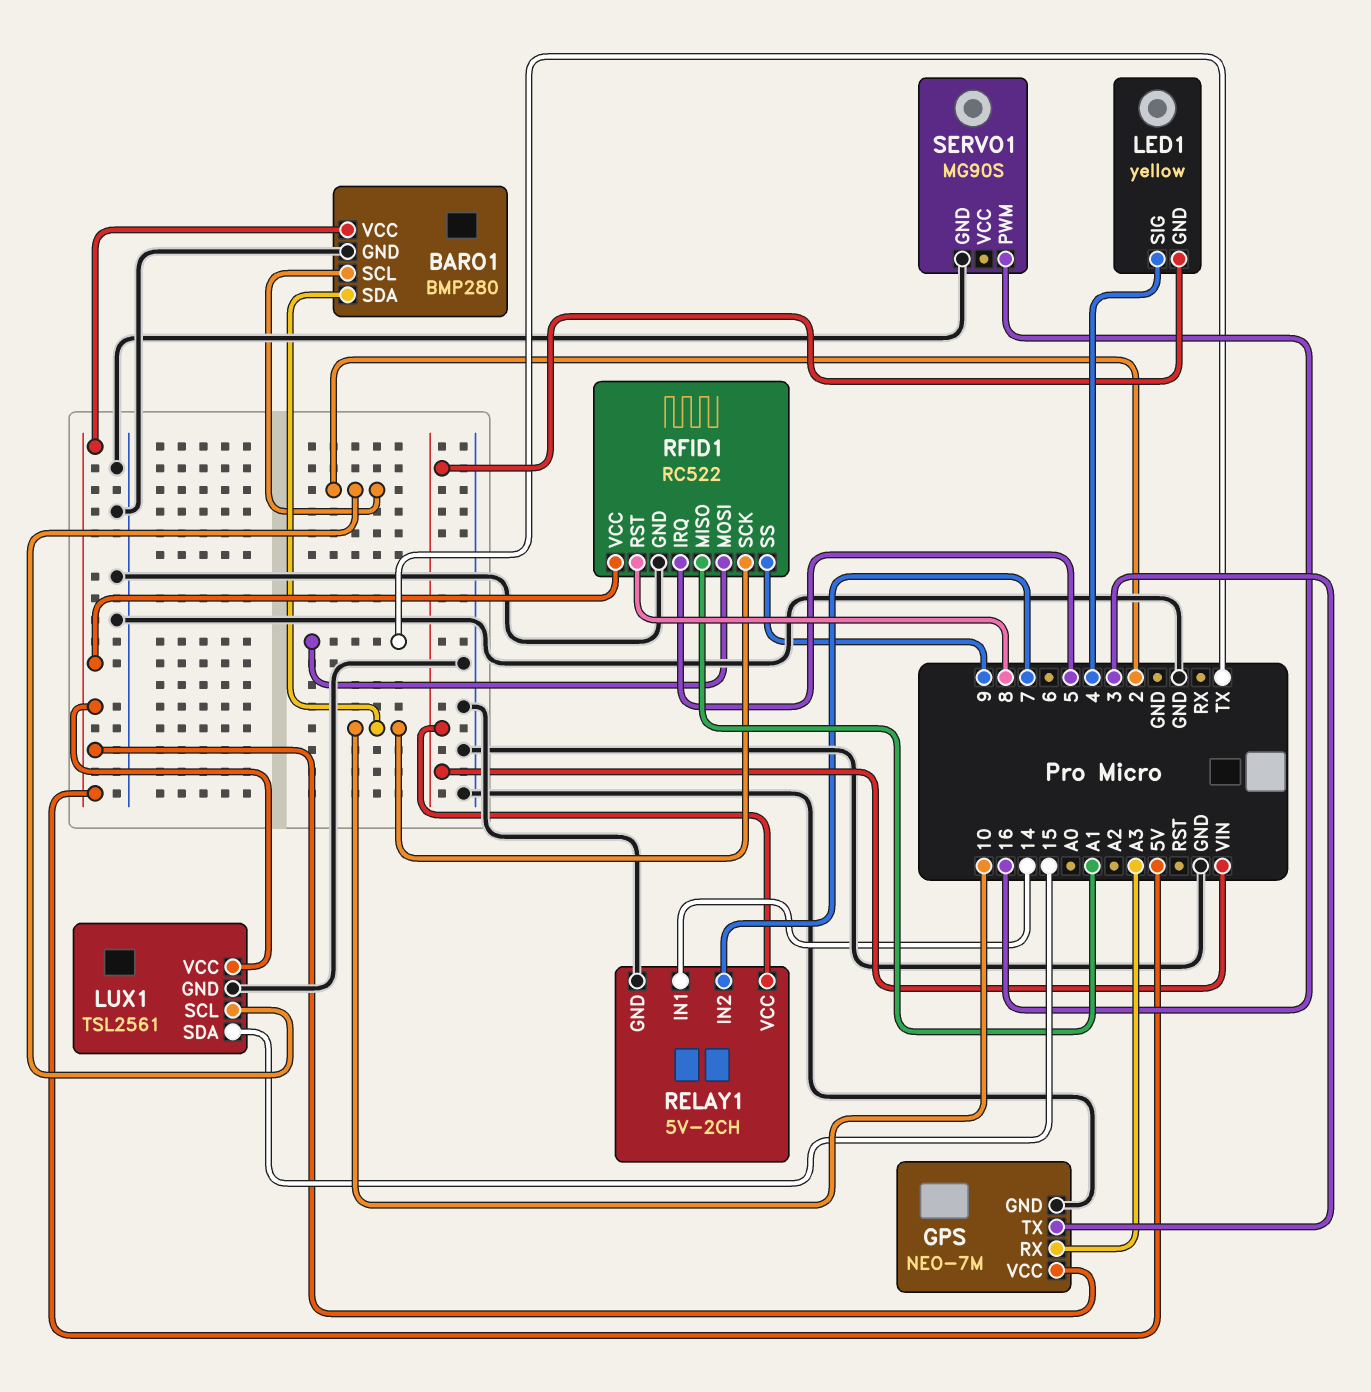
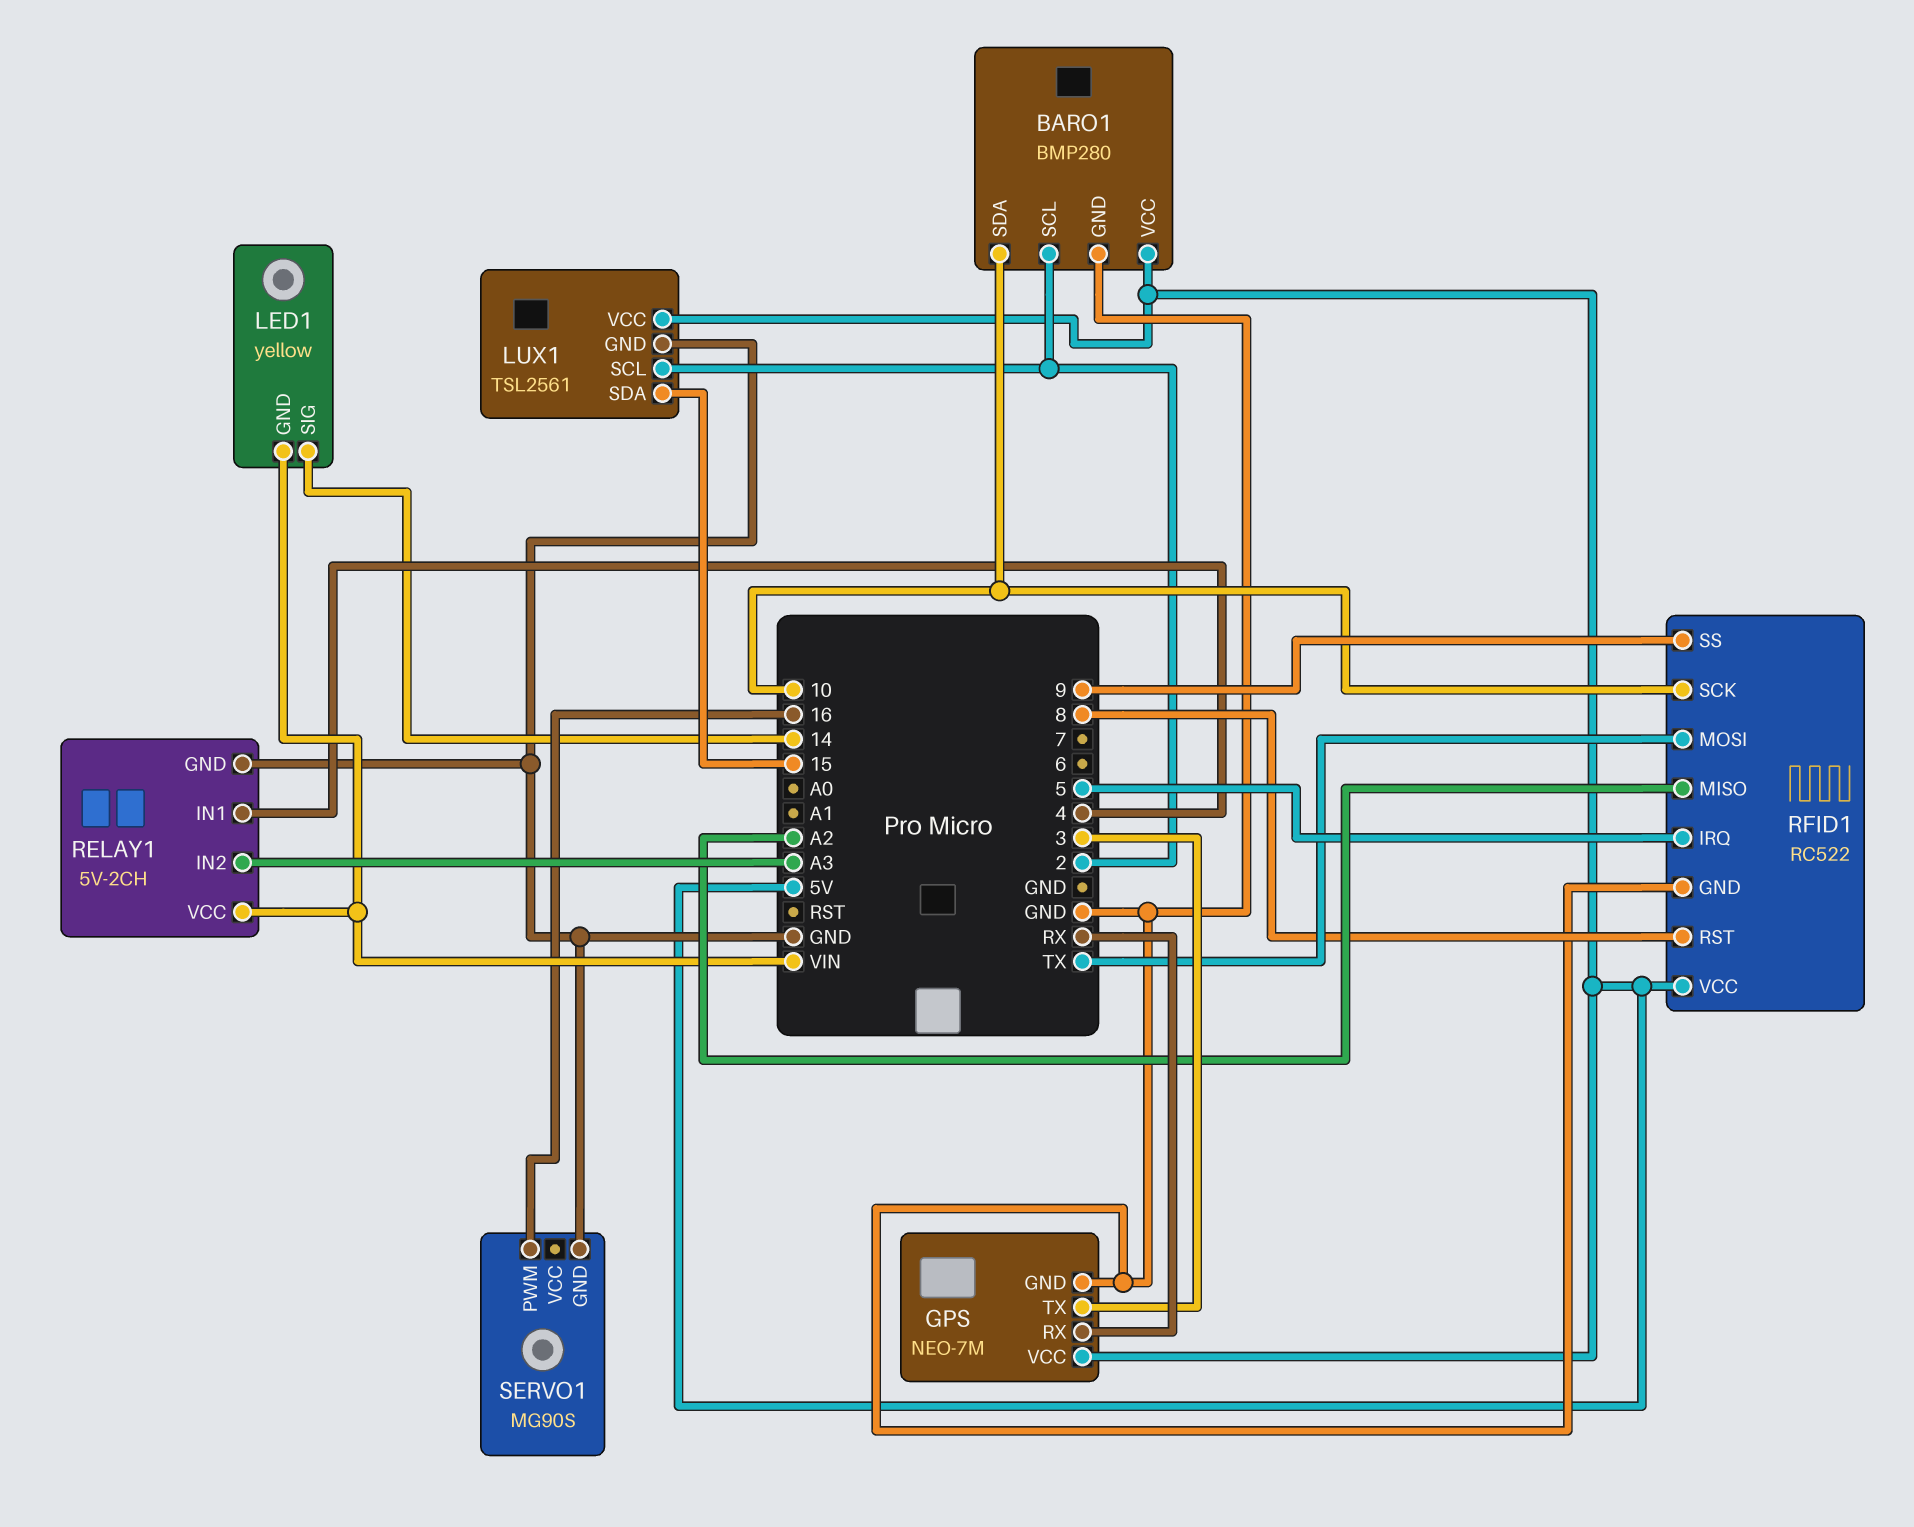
GPS pin RX: A3 -> RX
LED1 pin SIG: 4 -> 14
RELAY1 pin IN1: 14 -> 4
RELAY1 pin IN2: 7 -> A3
RFID1 pin MISO: A1 -> A2

